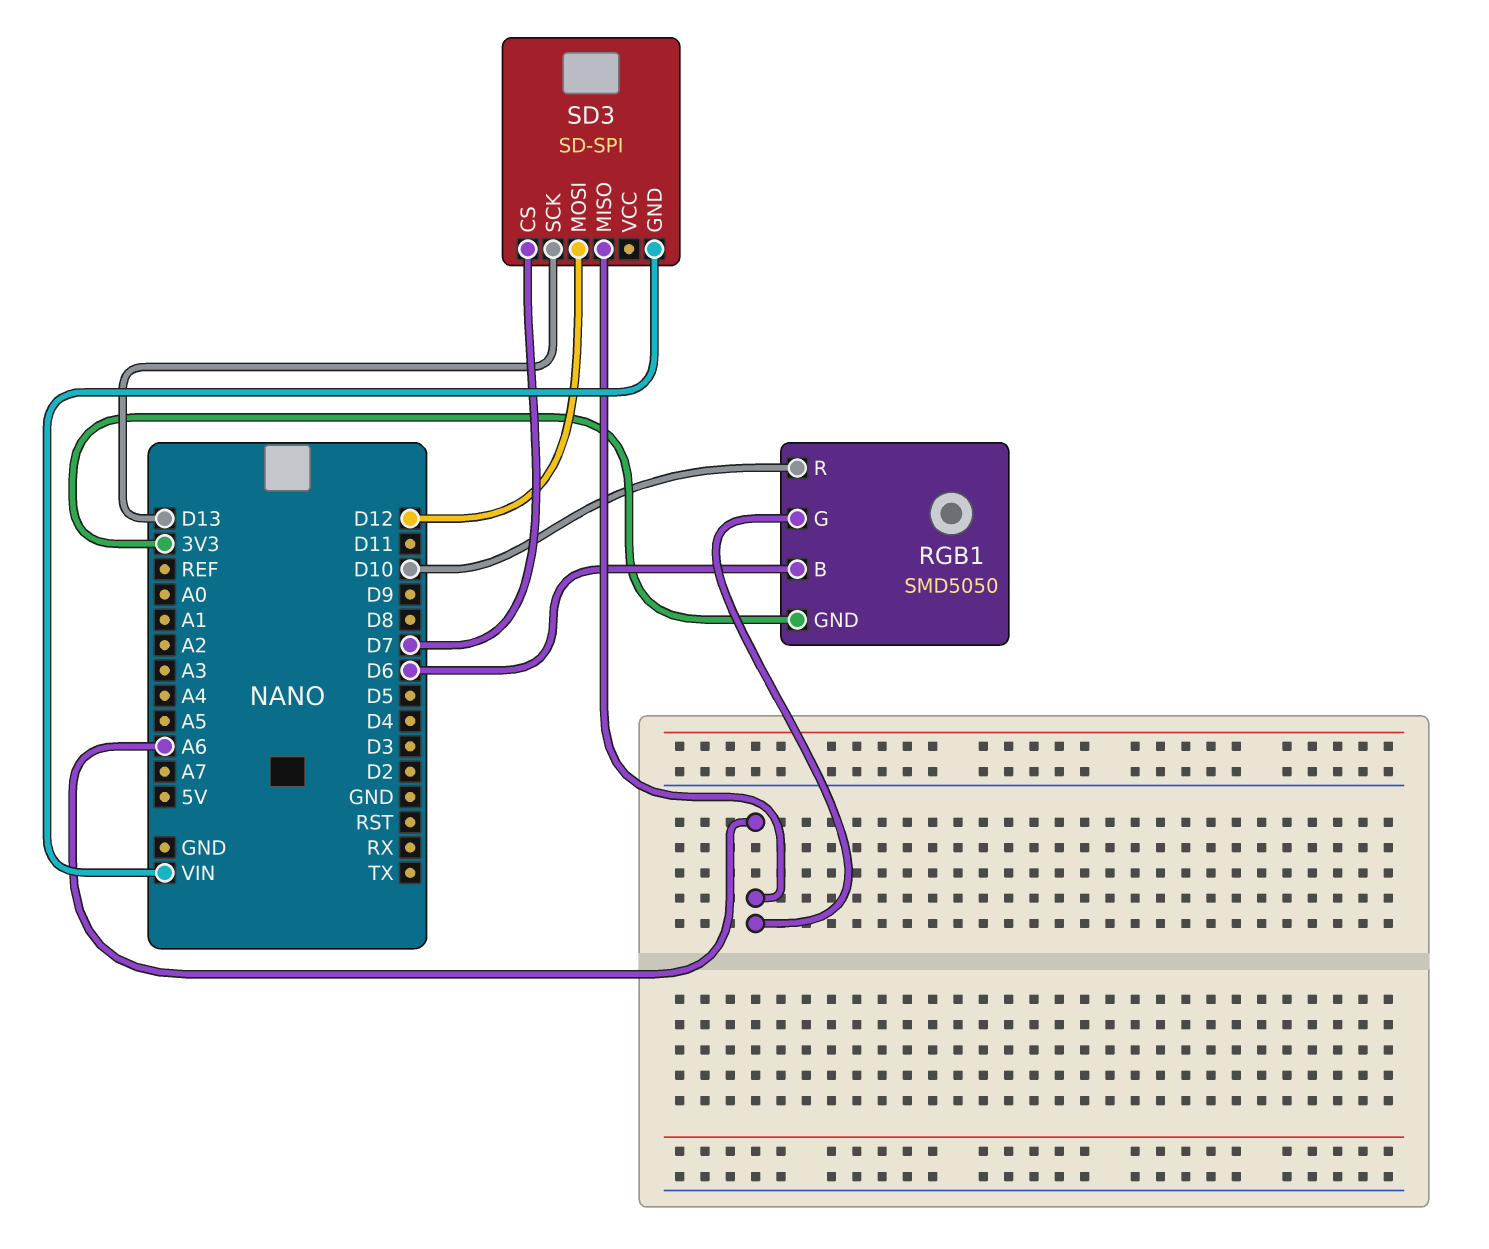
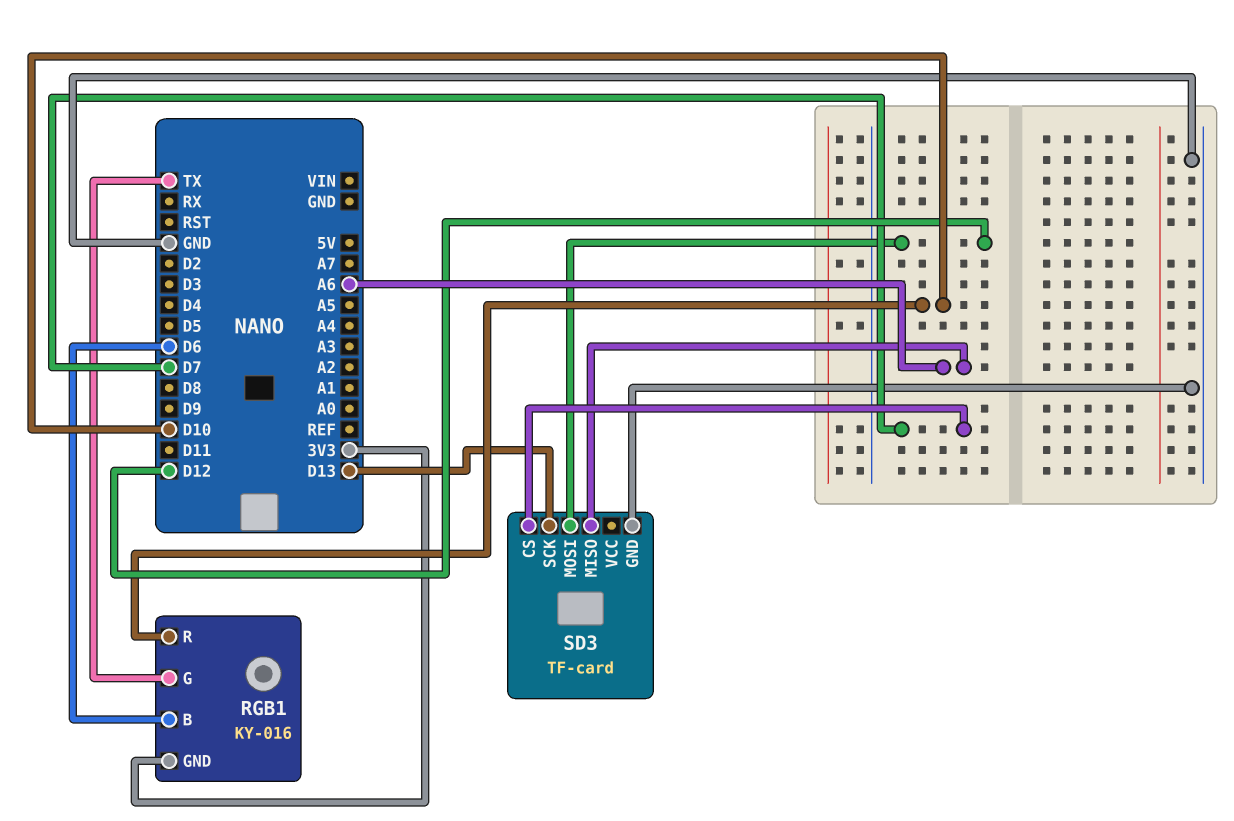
RGB1: SMD5050 -> KY-016
RGB1 pin G: A6 -> TX
SD3: SD-SPI -> TF-card
SD3 pin GND: VIN -> GND

